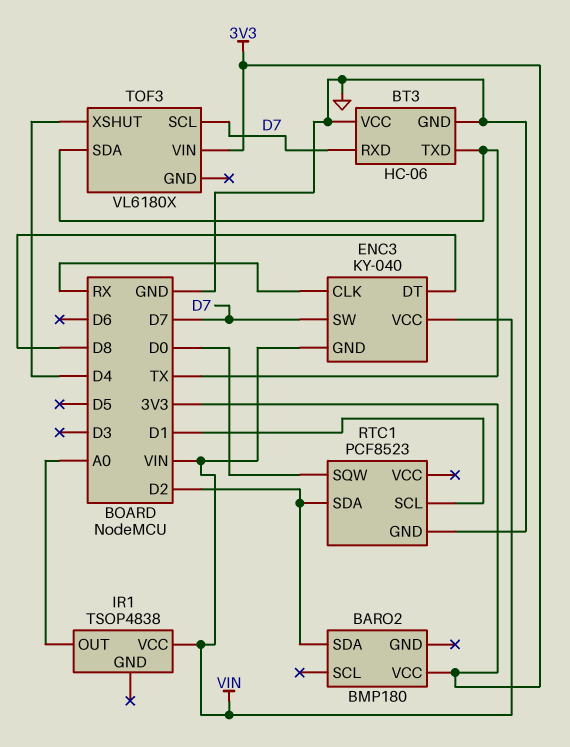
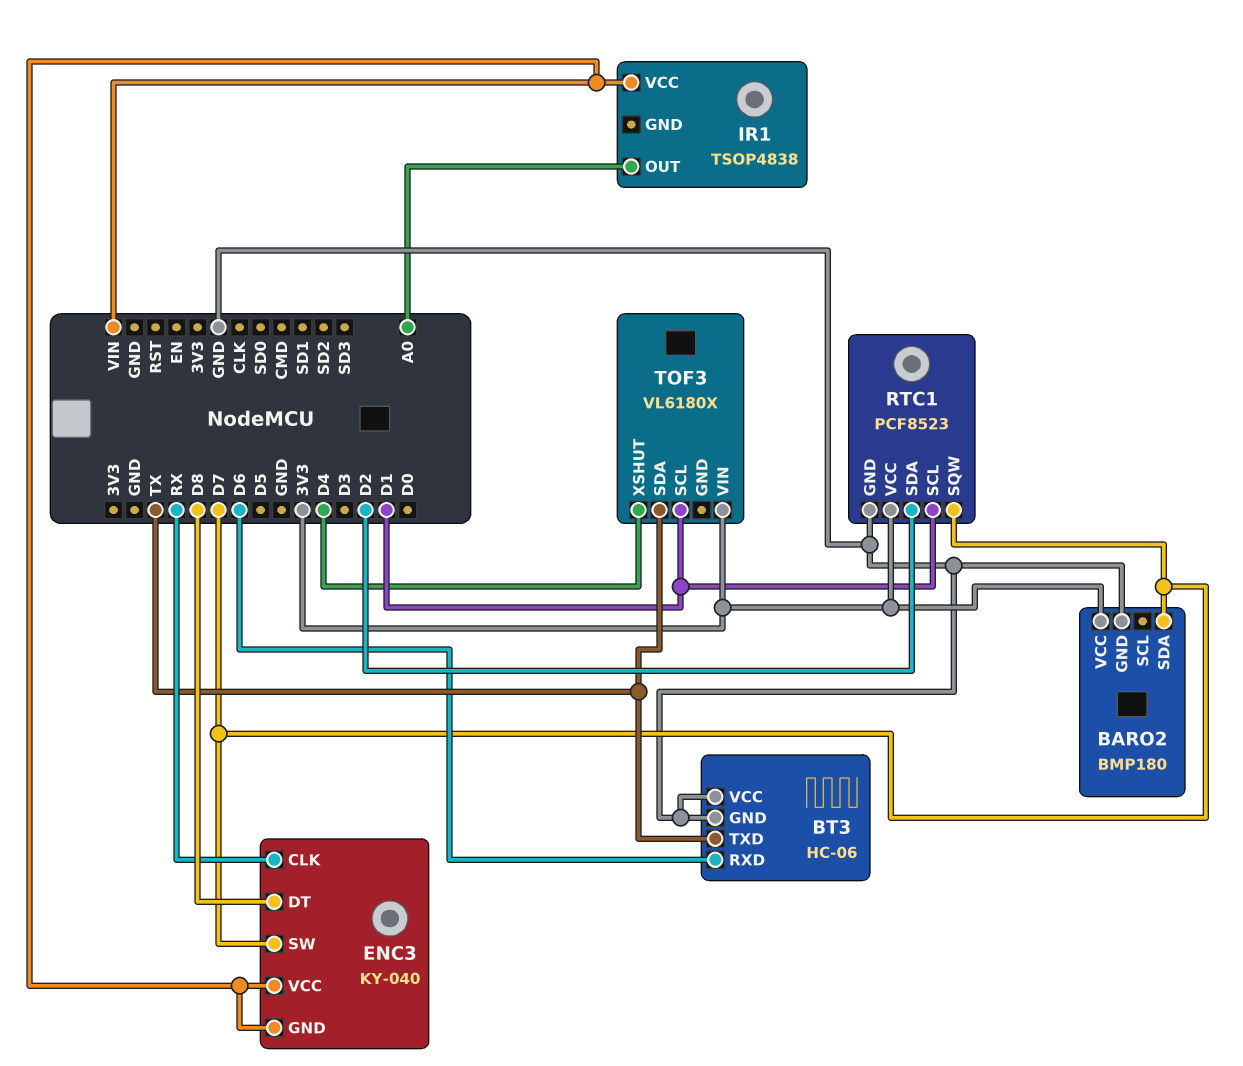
BARO2 pin GND: none -> GND
BARO2 pin SDA: D2 -> D7
BT3 pin RXD: D7 -> D6
RTC1 pin SQW: D0 -> D7
RTC1 pin VCC: none -> 3V3
TOF3 pin SCL: D7 -> D1

